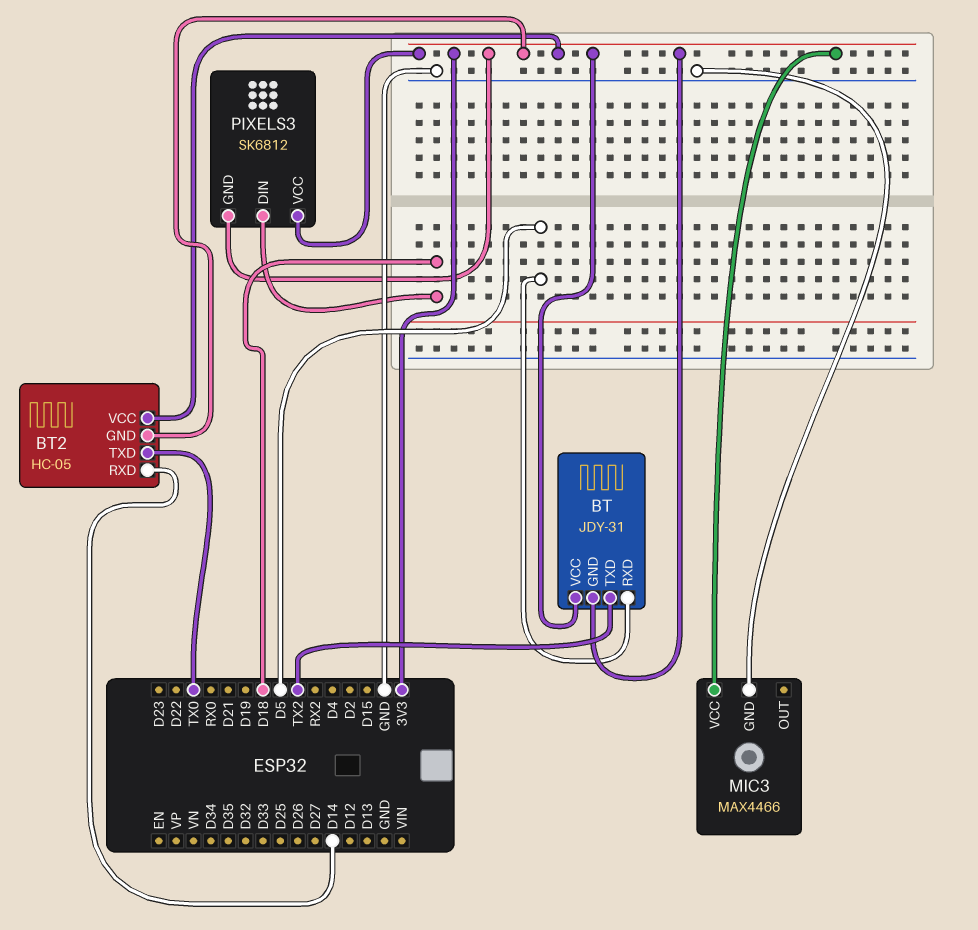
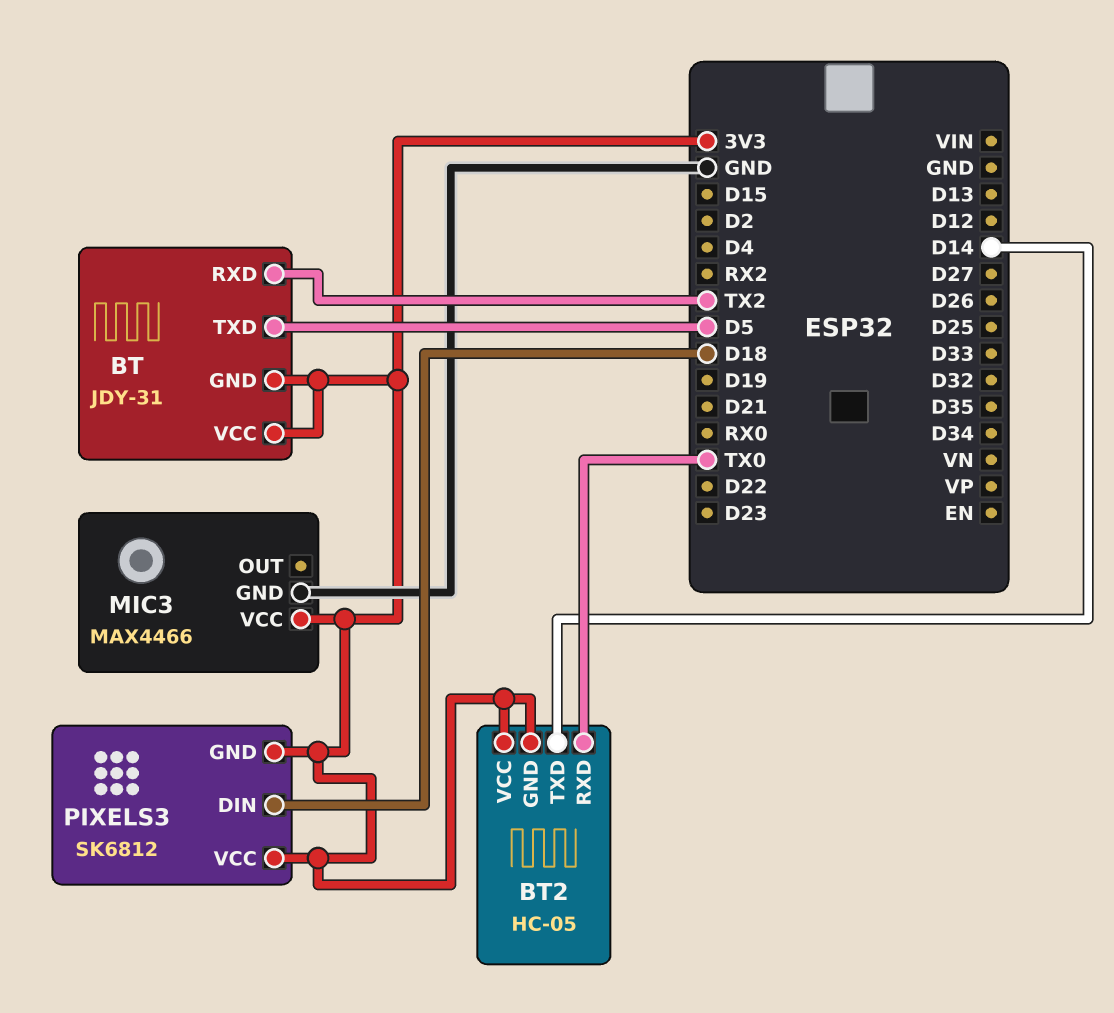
BT pin RXD: D5 -> TX2
BT pin TXD: TX2 -> D5
BT2 pin RXD: D14 -> TX0
BT2 pin TXD: TX0 -> D14

